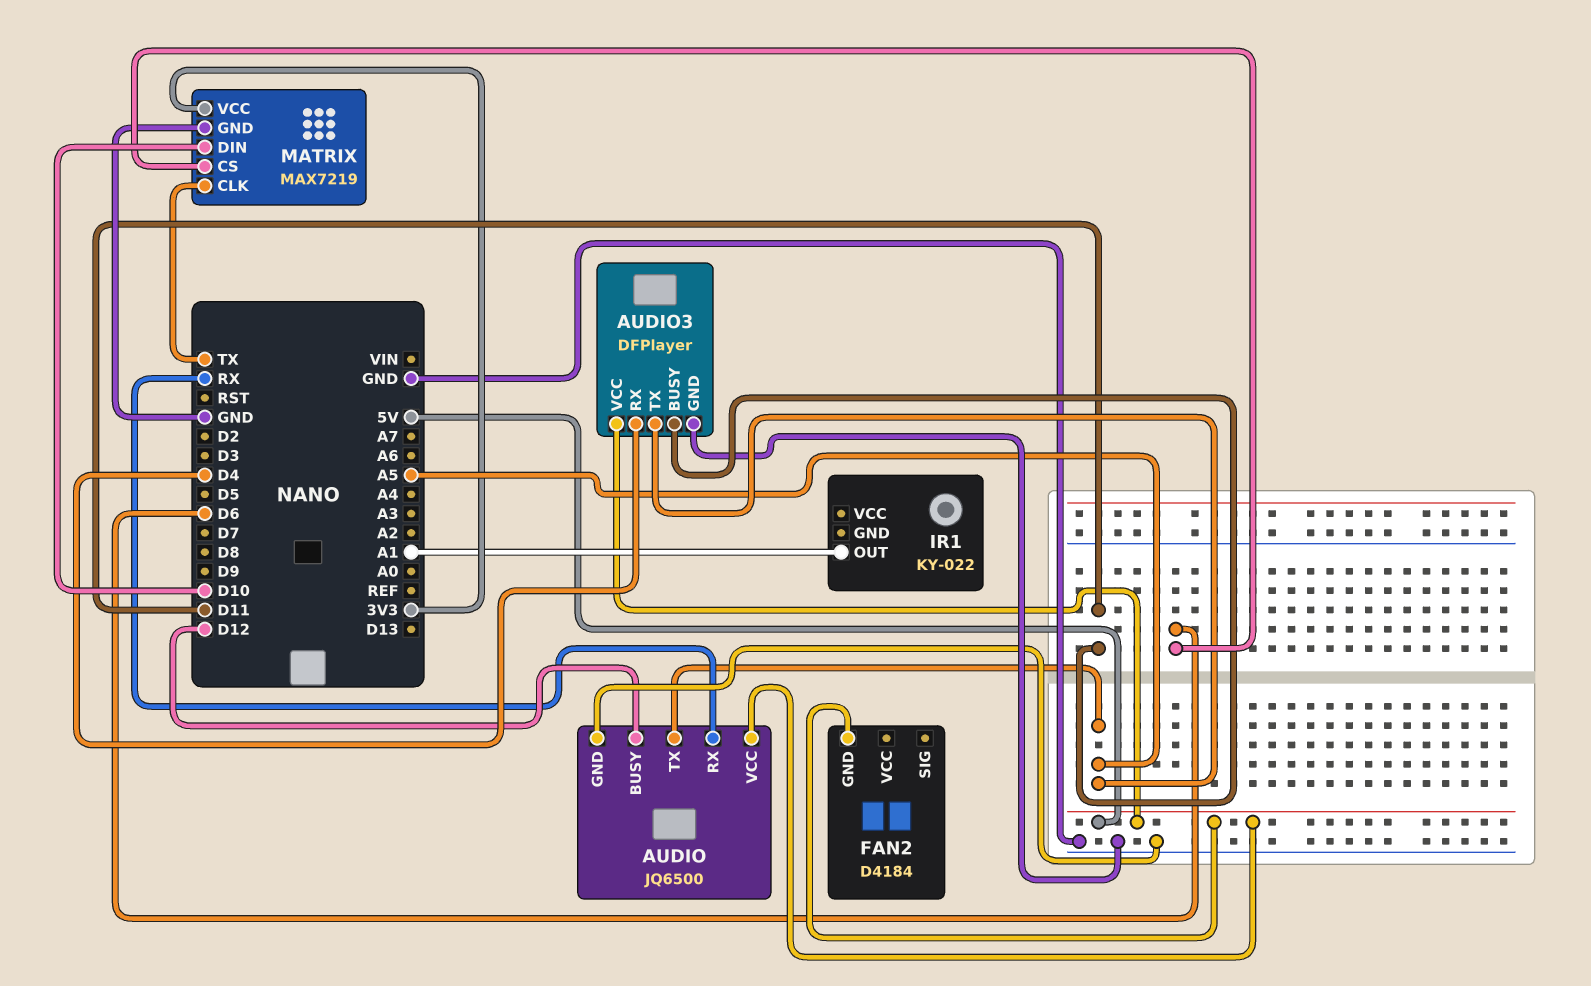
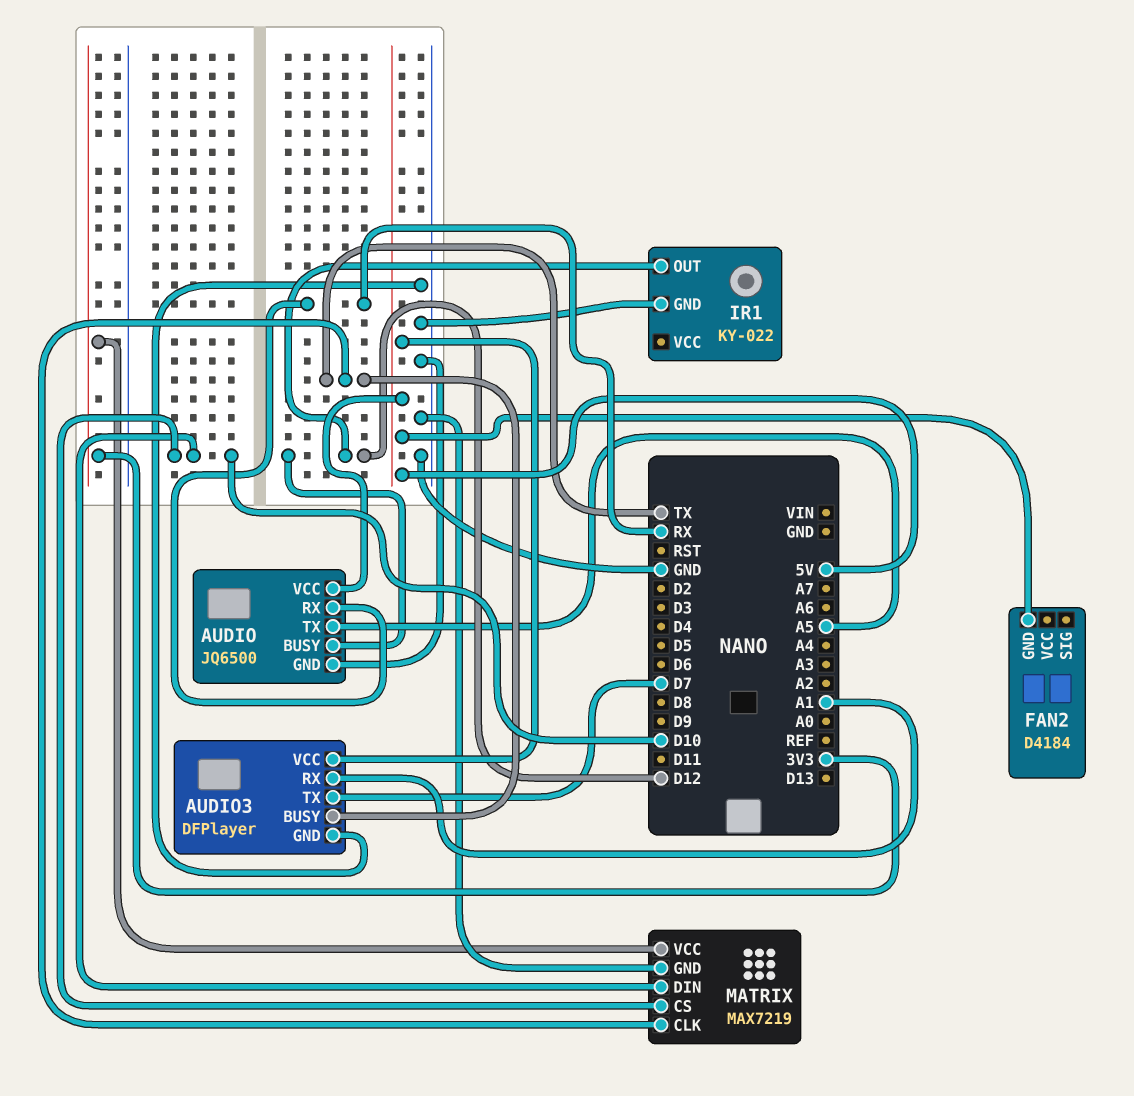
AUDIO3 pin BUSY: D11 -> TX
AUDIO3 pin RX: D4 -> A1
AUDIO3 pin TX: A5 -> D7
IR1 pin GND: none -> GND
IR1 pin OUT: A1 -> D12
MATRIX pin CS: D6 -> D10

